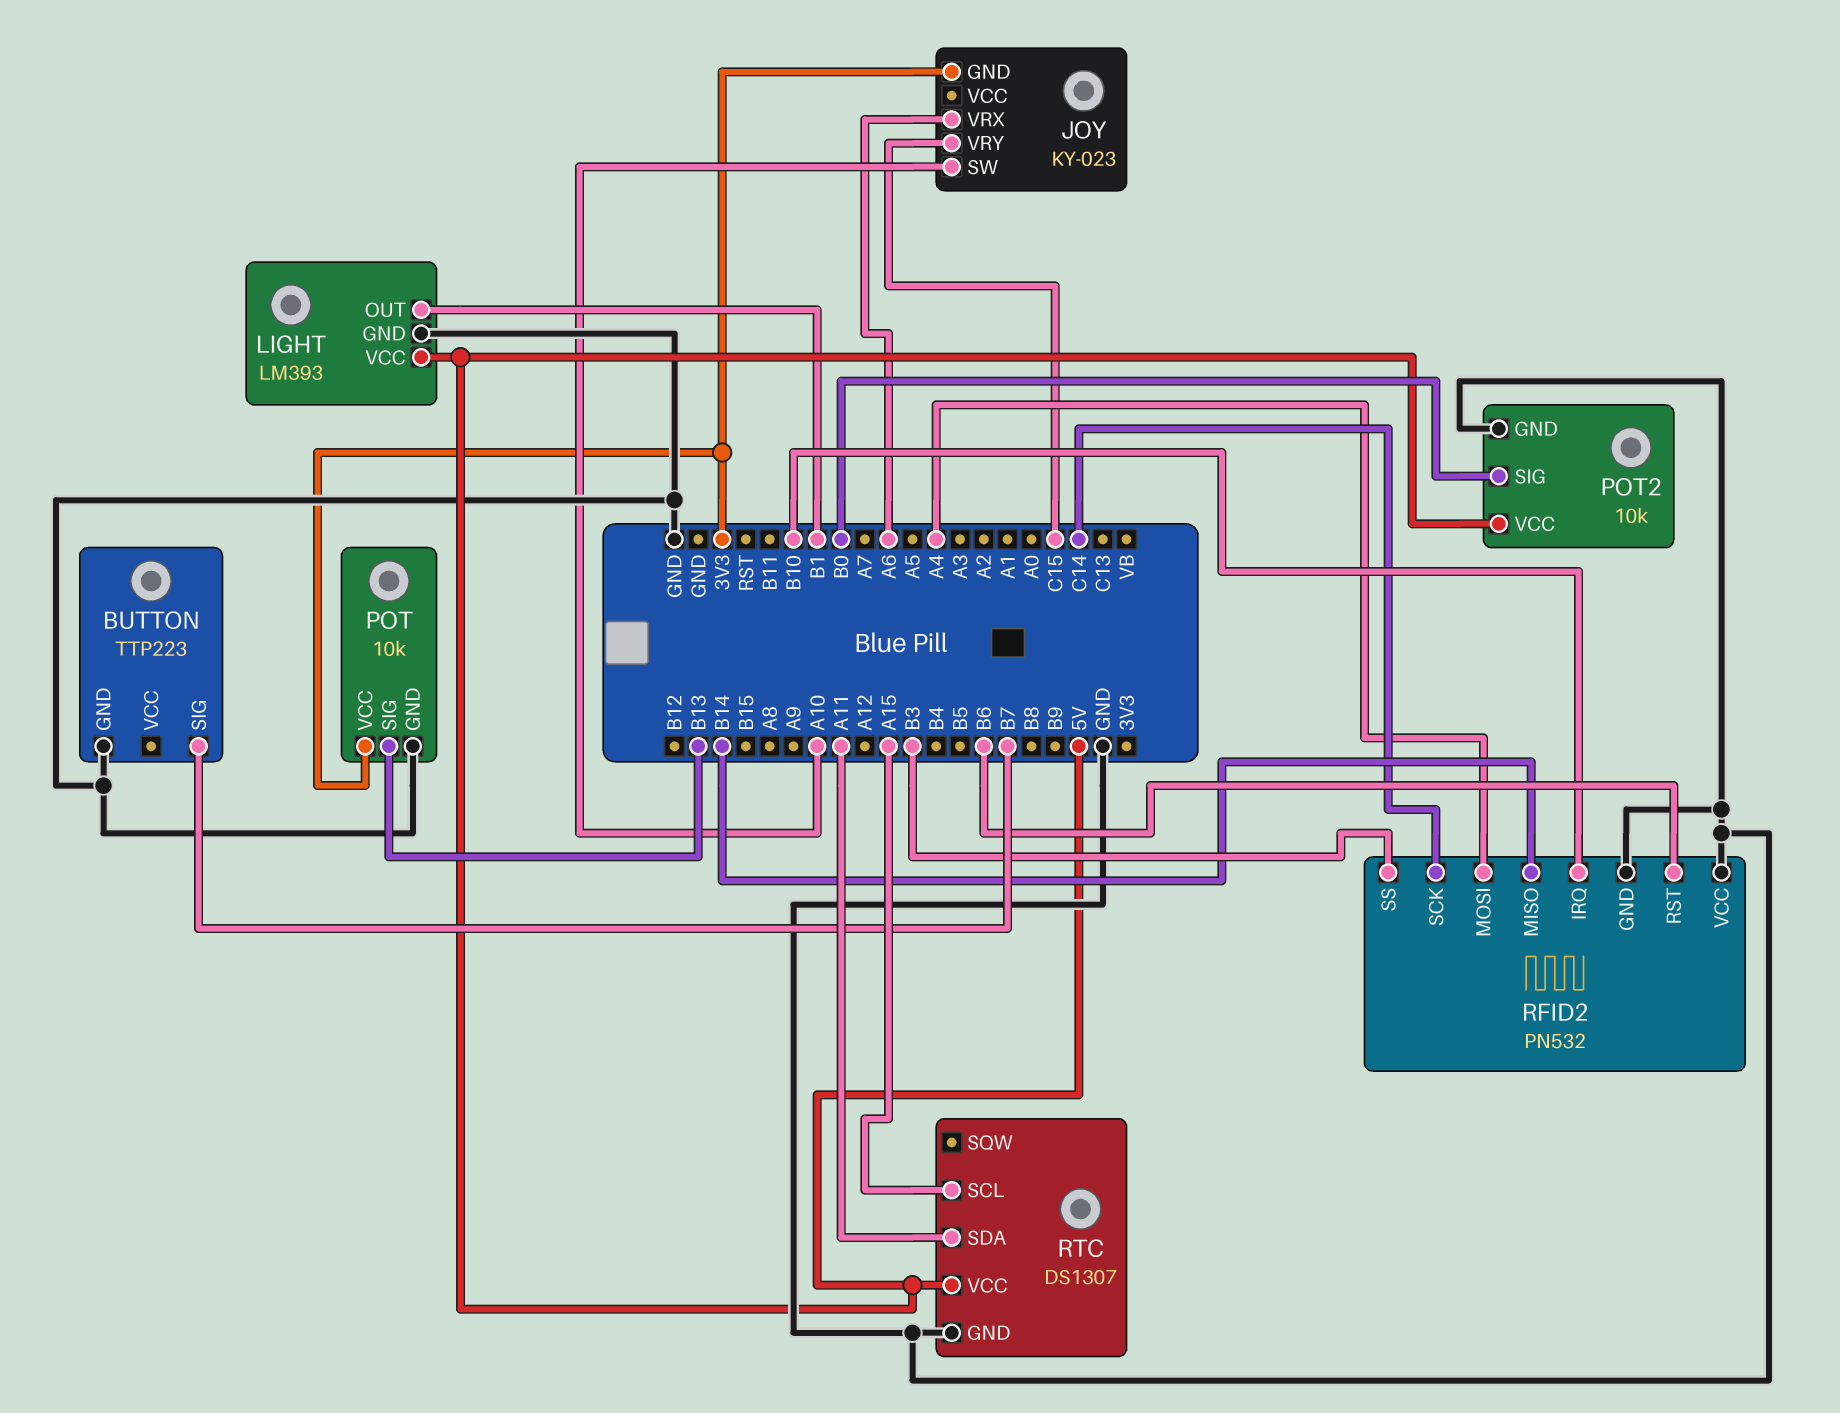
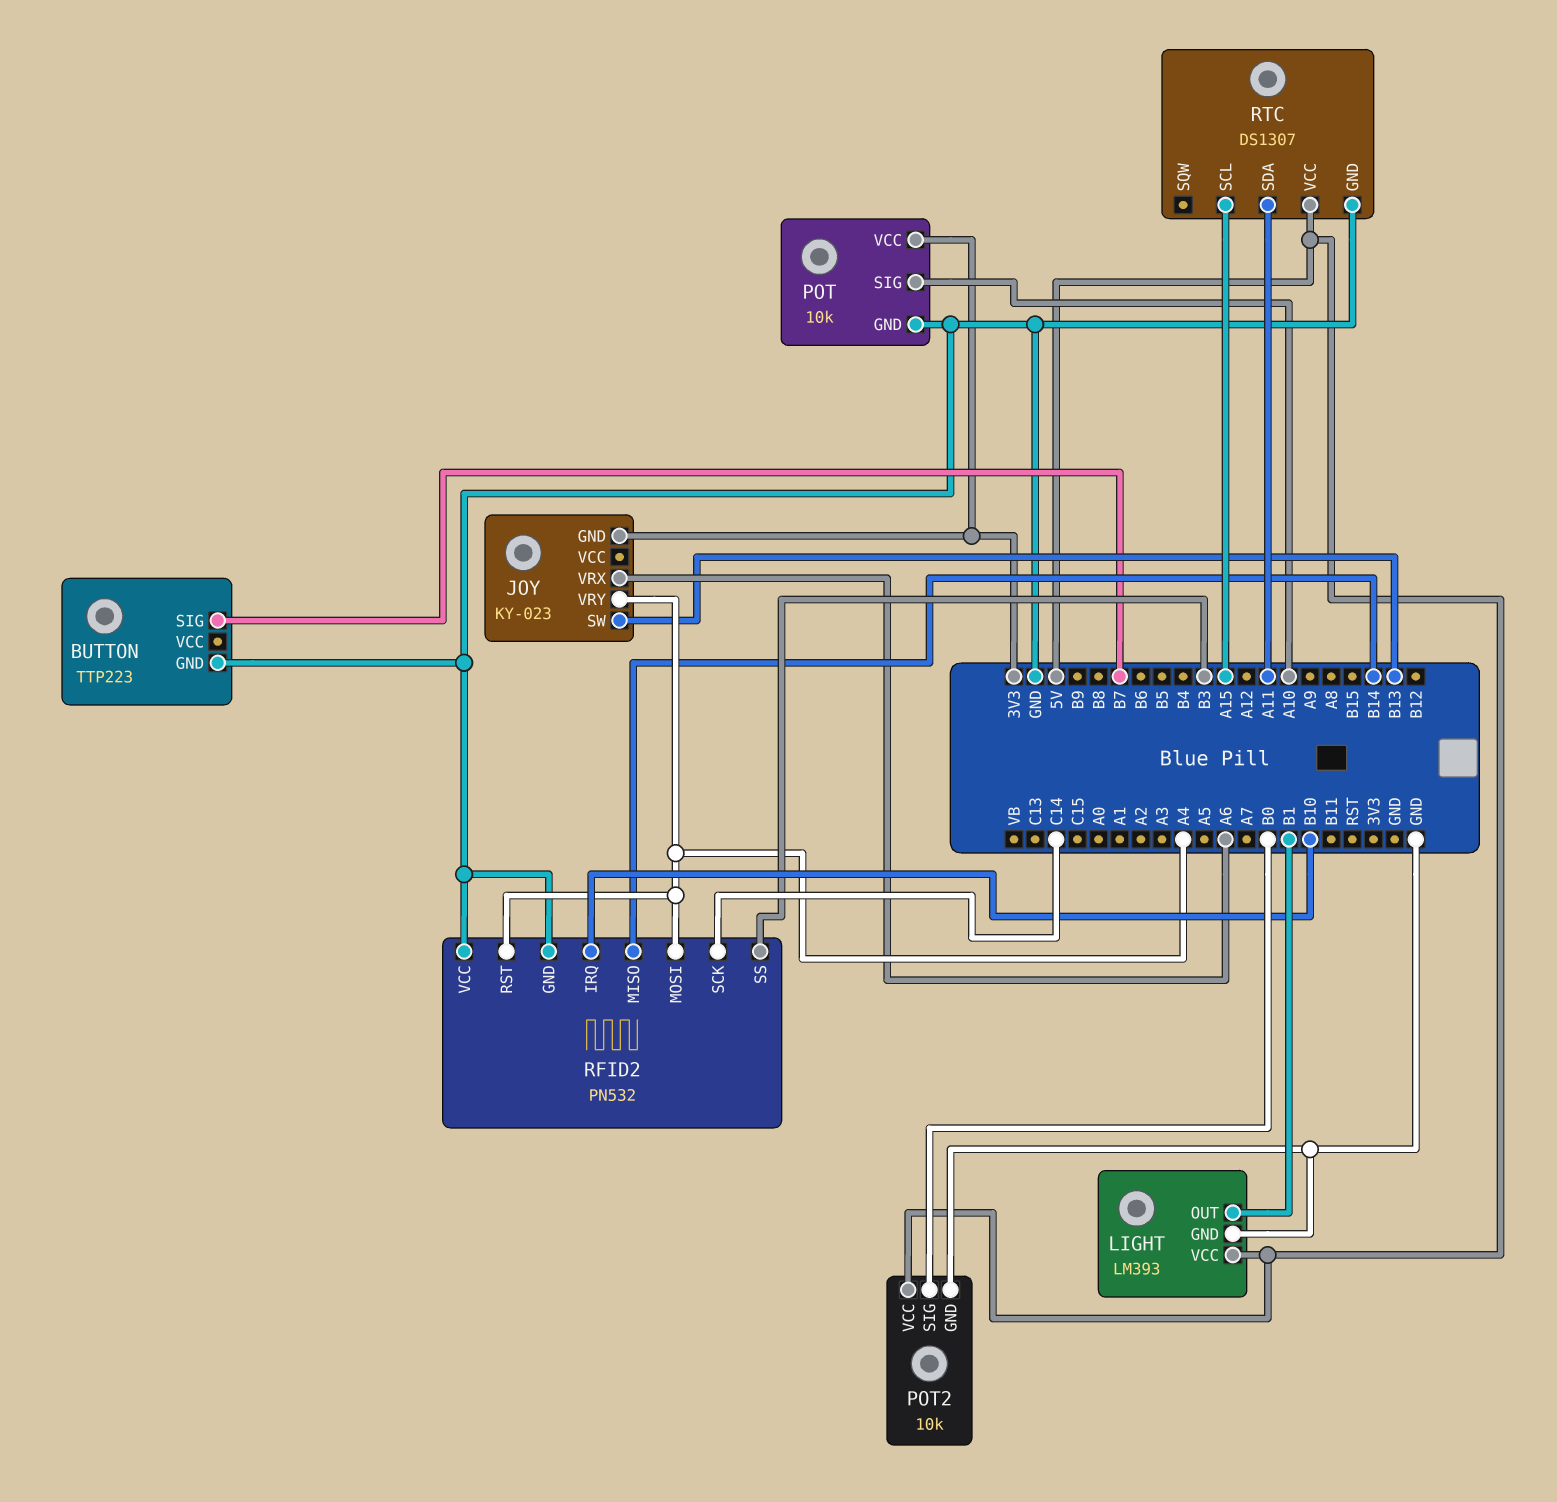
JOY pin SW: A10 -> B13
JOY pin VRY: C15 -> A4
POT pin SIG: B13 -> A10
RFID2 pin RST: B6 -> A4

